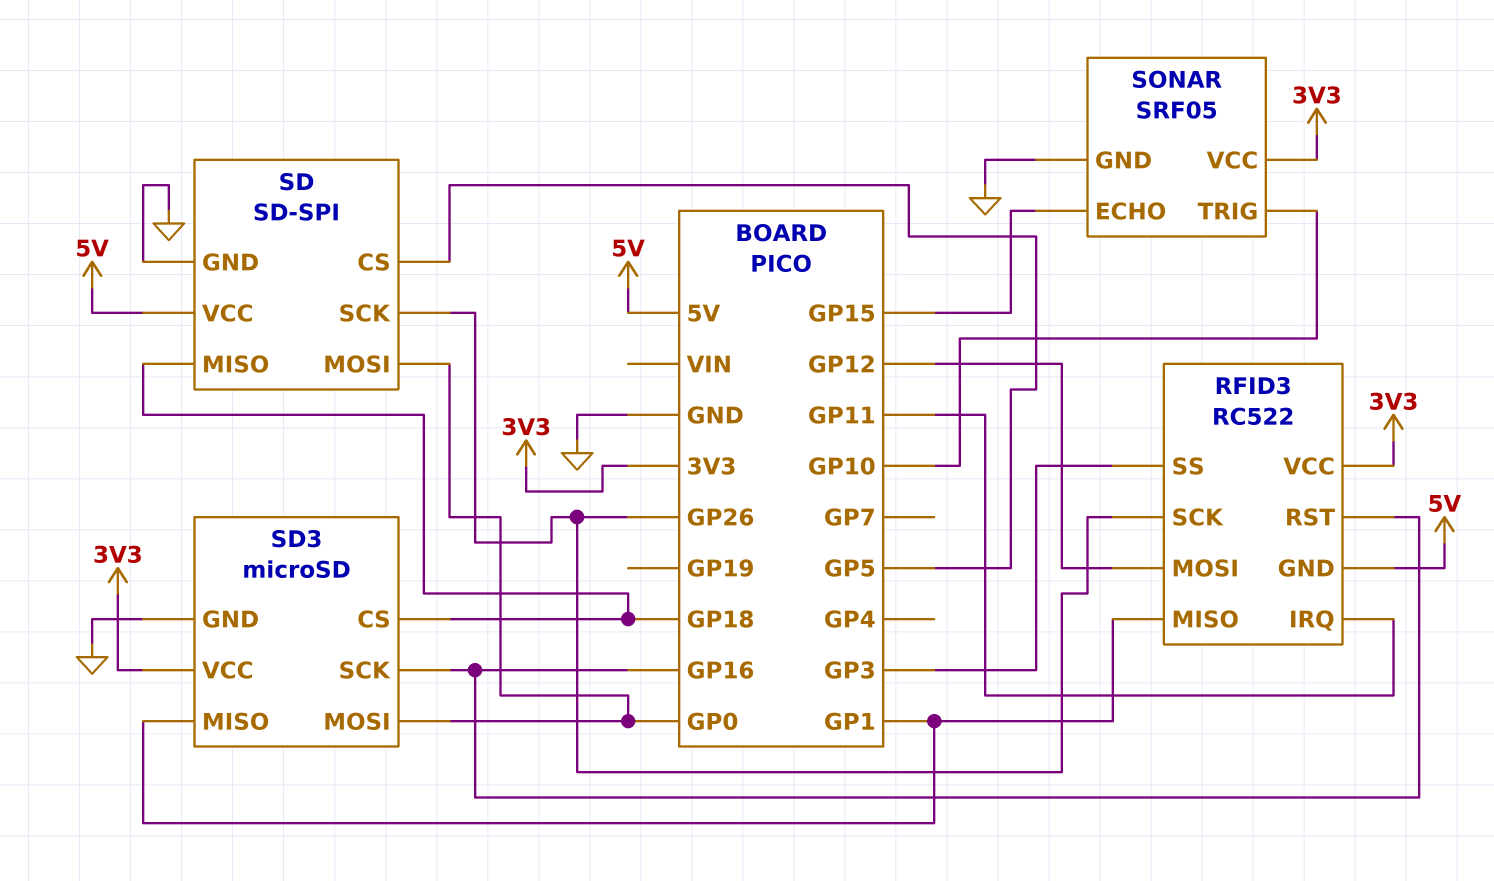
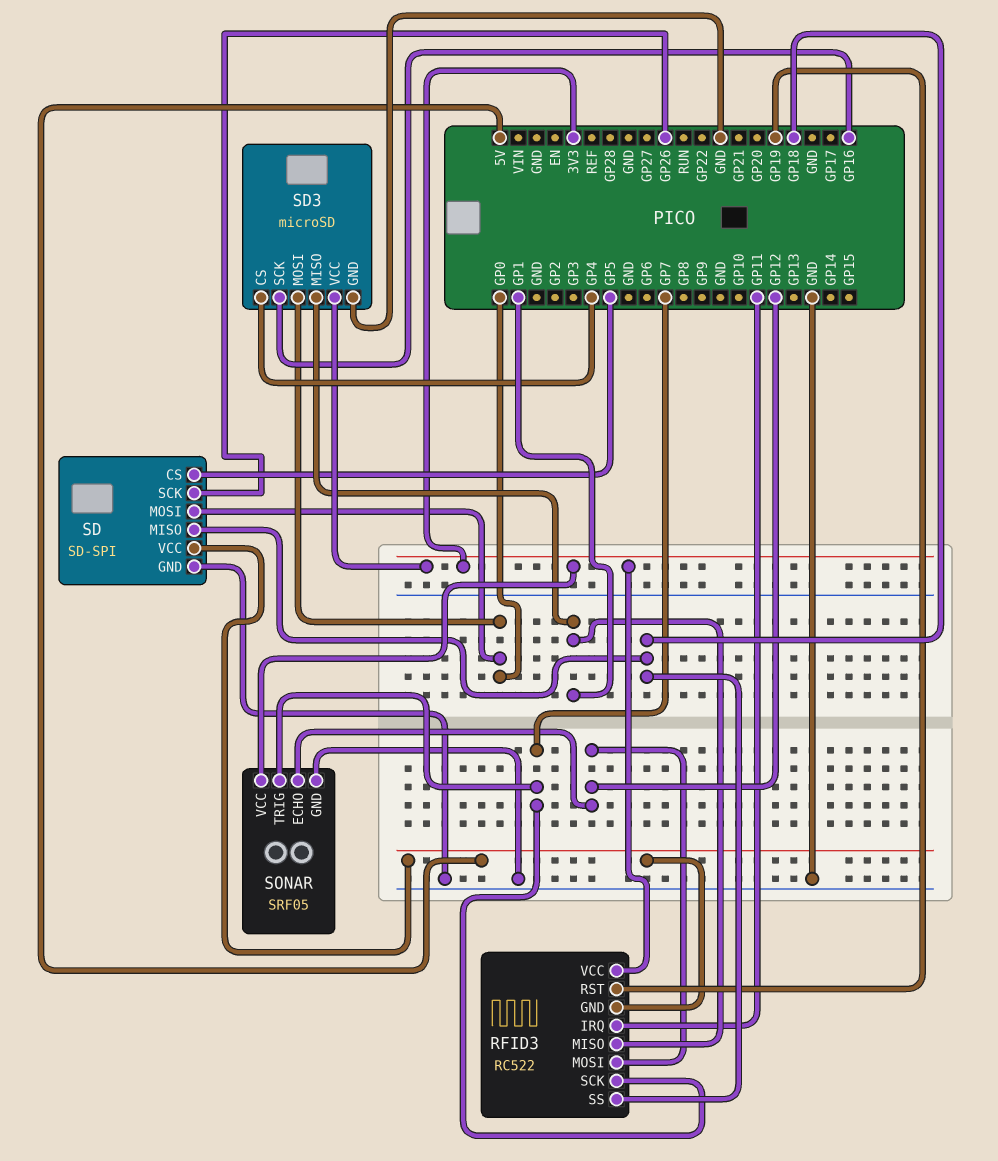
RFID3 pin RST: GP16 -> GP19
RFID3 pin SCK: GP26 -> GP7
RFID3 pin SS: GP3 -> GP18
SD3 pin CS: GP18 -> GP4
SONAR pin ECHO: GP15 -> GP12
SONAR pin TRIG: GP10 -> GP7

